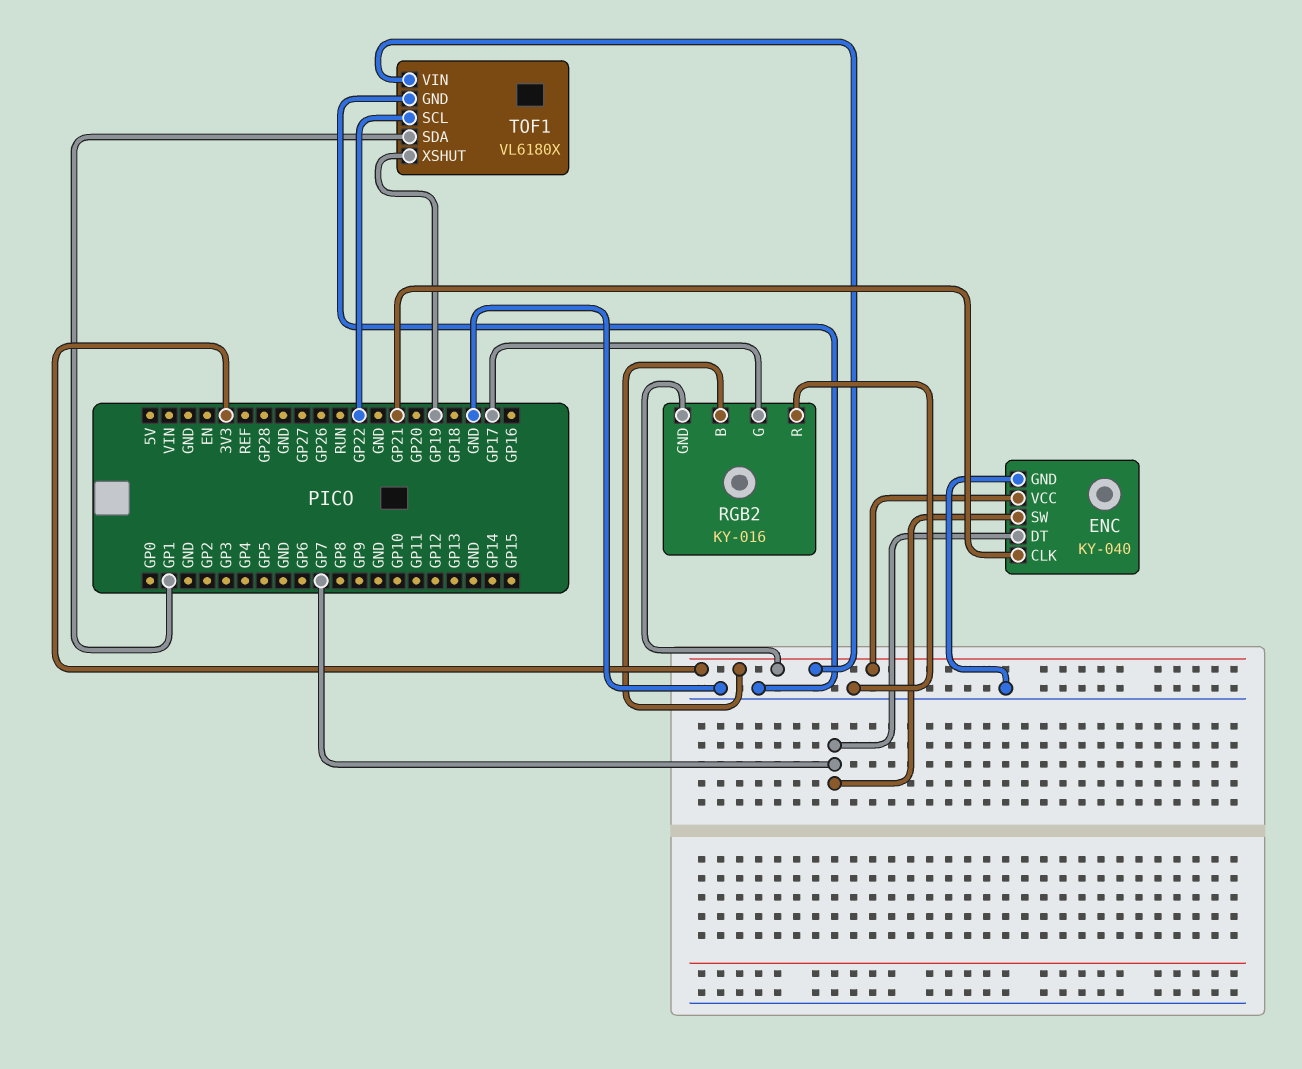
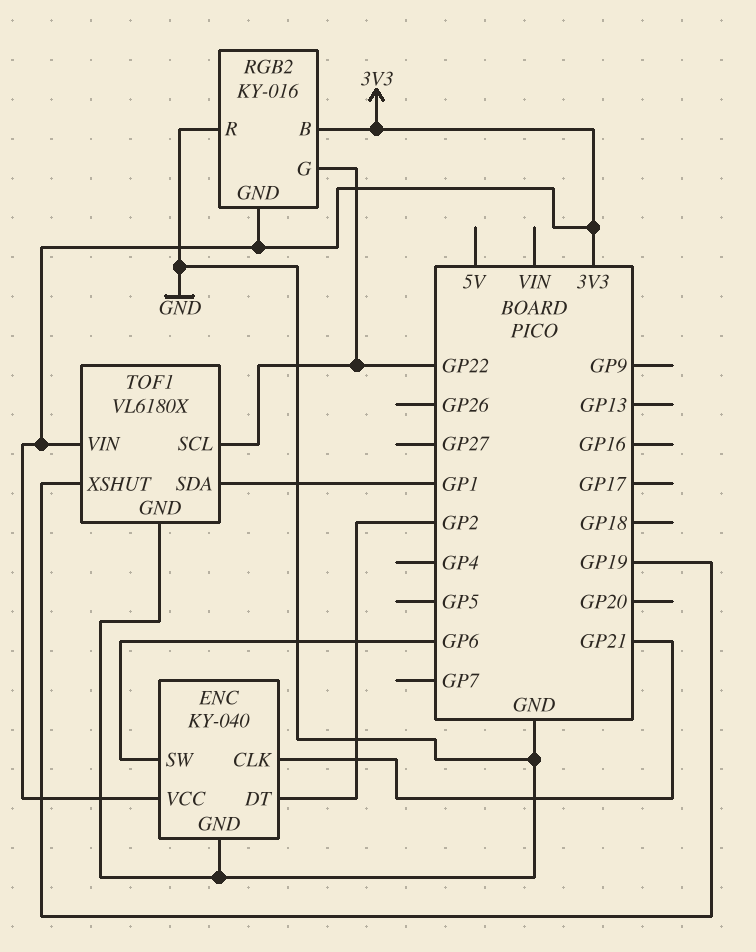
ENC pin DT: GP7 -> GP2
ENC pin SW: GP7 -> GP6
RGB2 pin G: GP17 -> GP22

